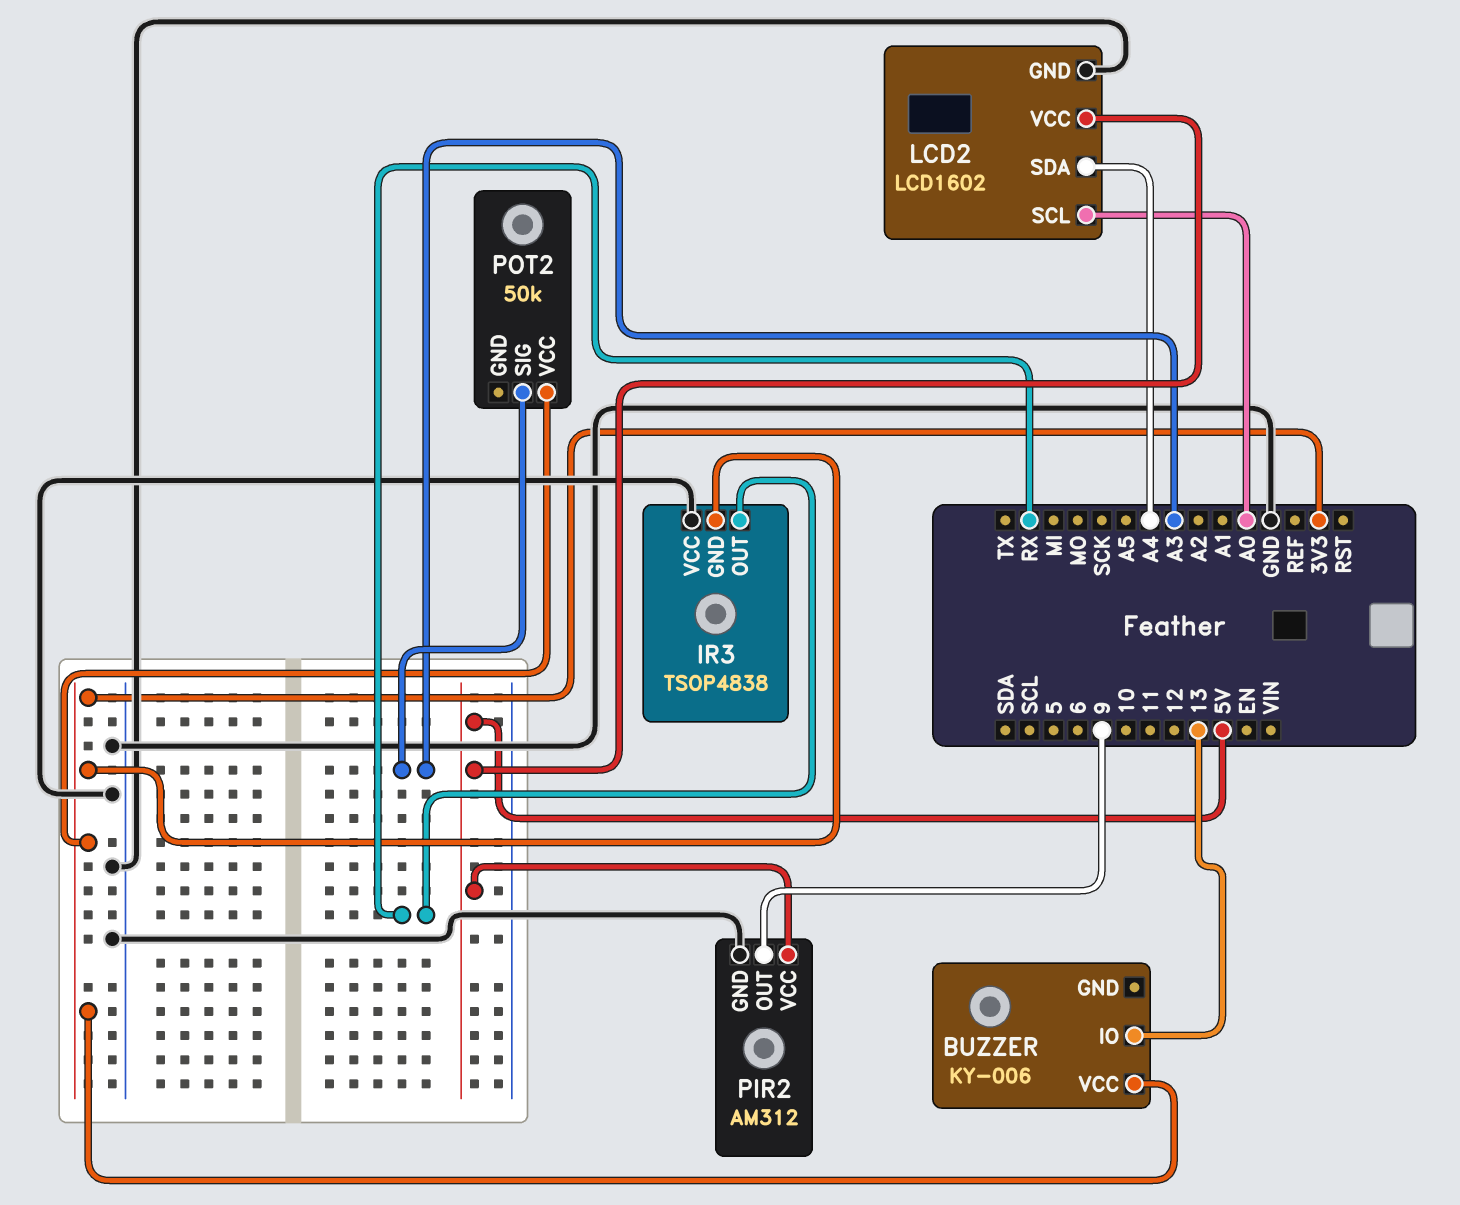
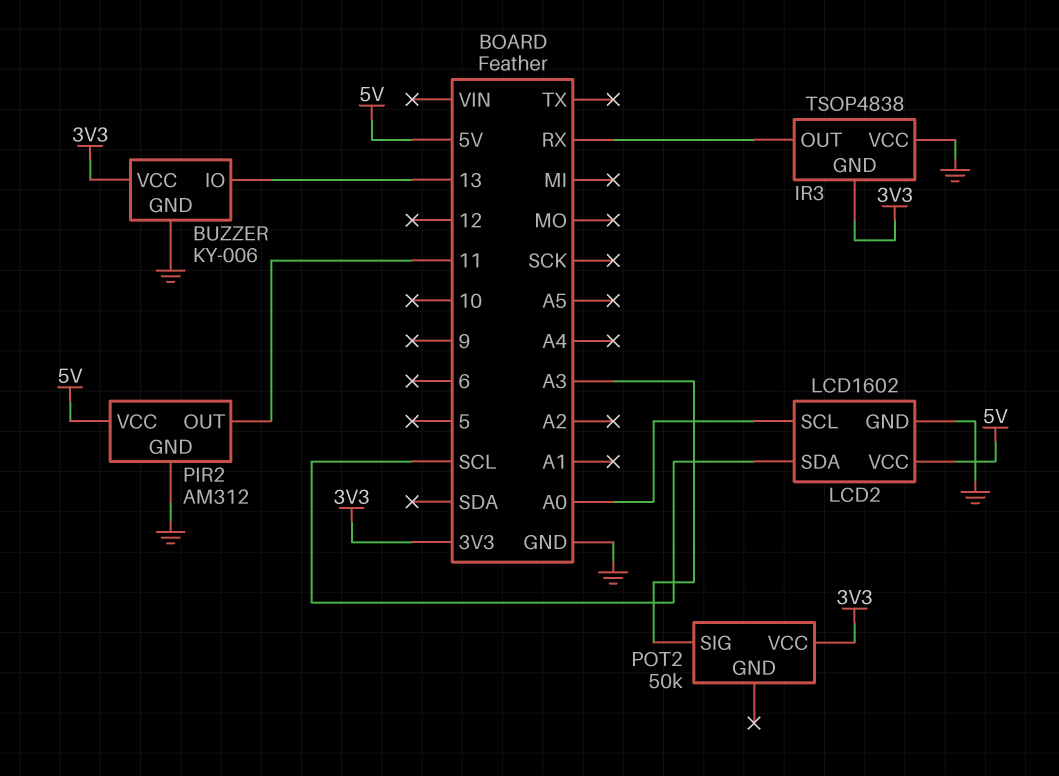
BUZZER pin GND: none -> GND
LCD2 pin SDA: A4 -> SCL
PIR2 pin OUT: 9 -> 11

